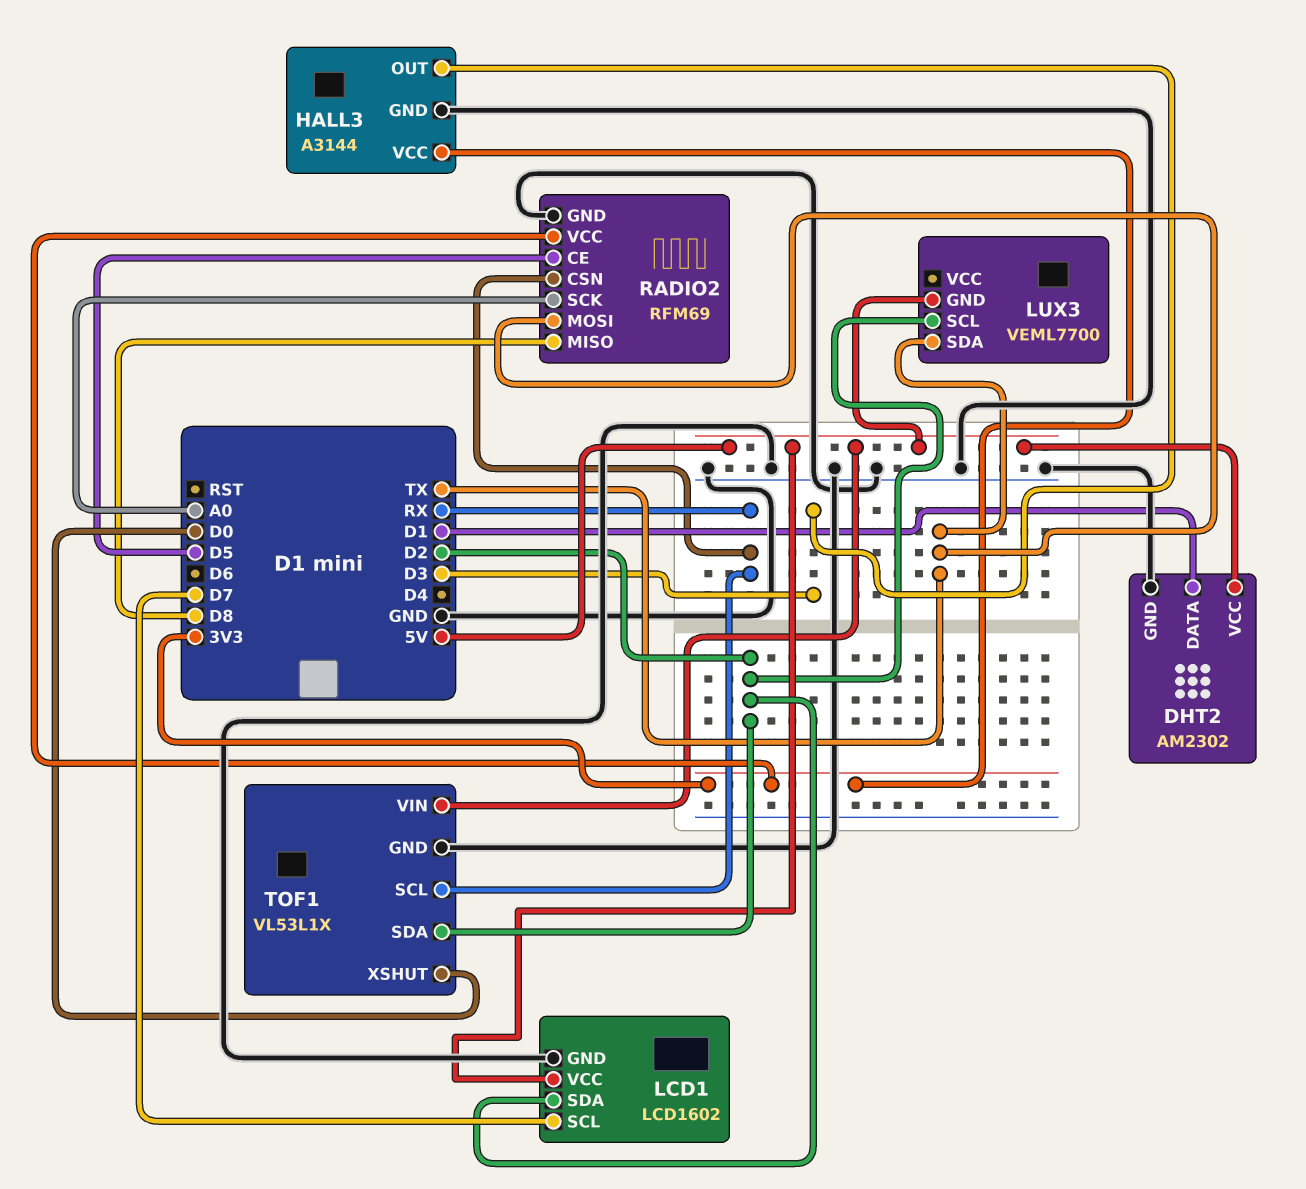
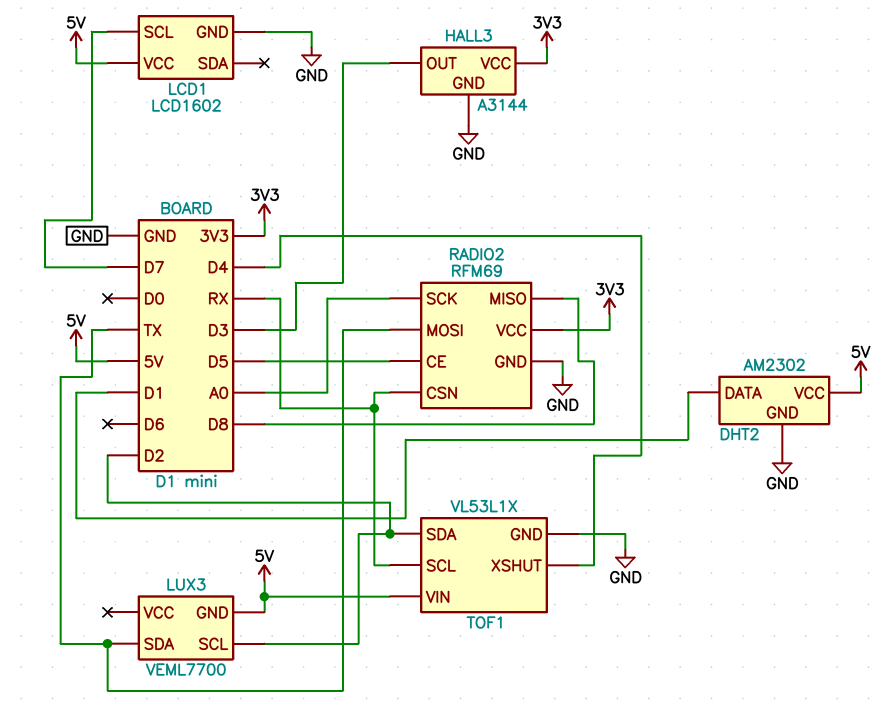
LCD1 pin SDA: D2 -> none
TOF1 pin XSHUT: D0 -> D4

